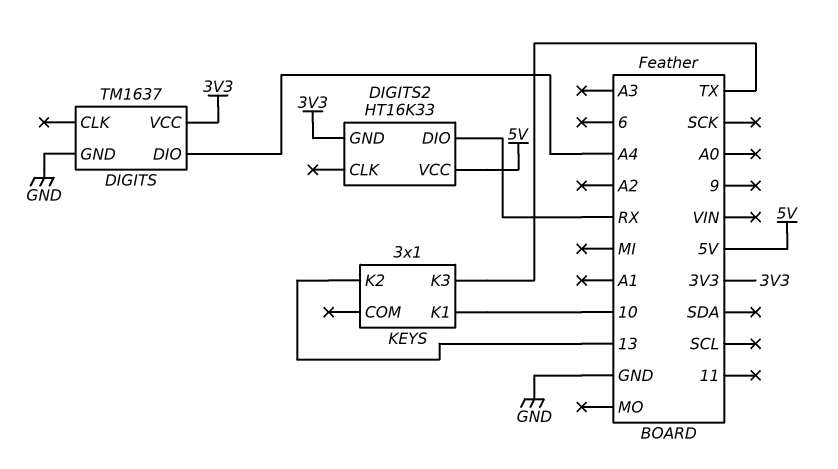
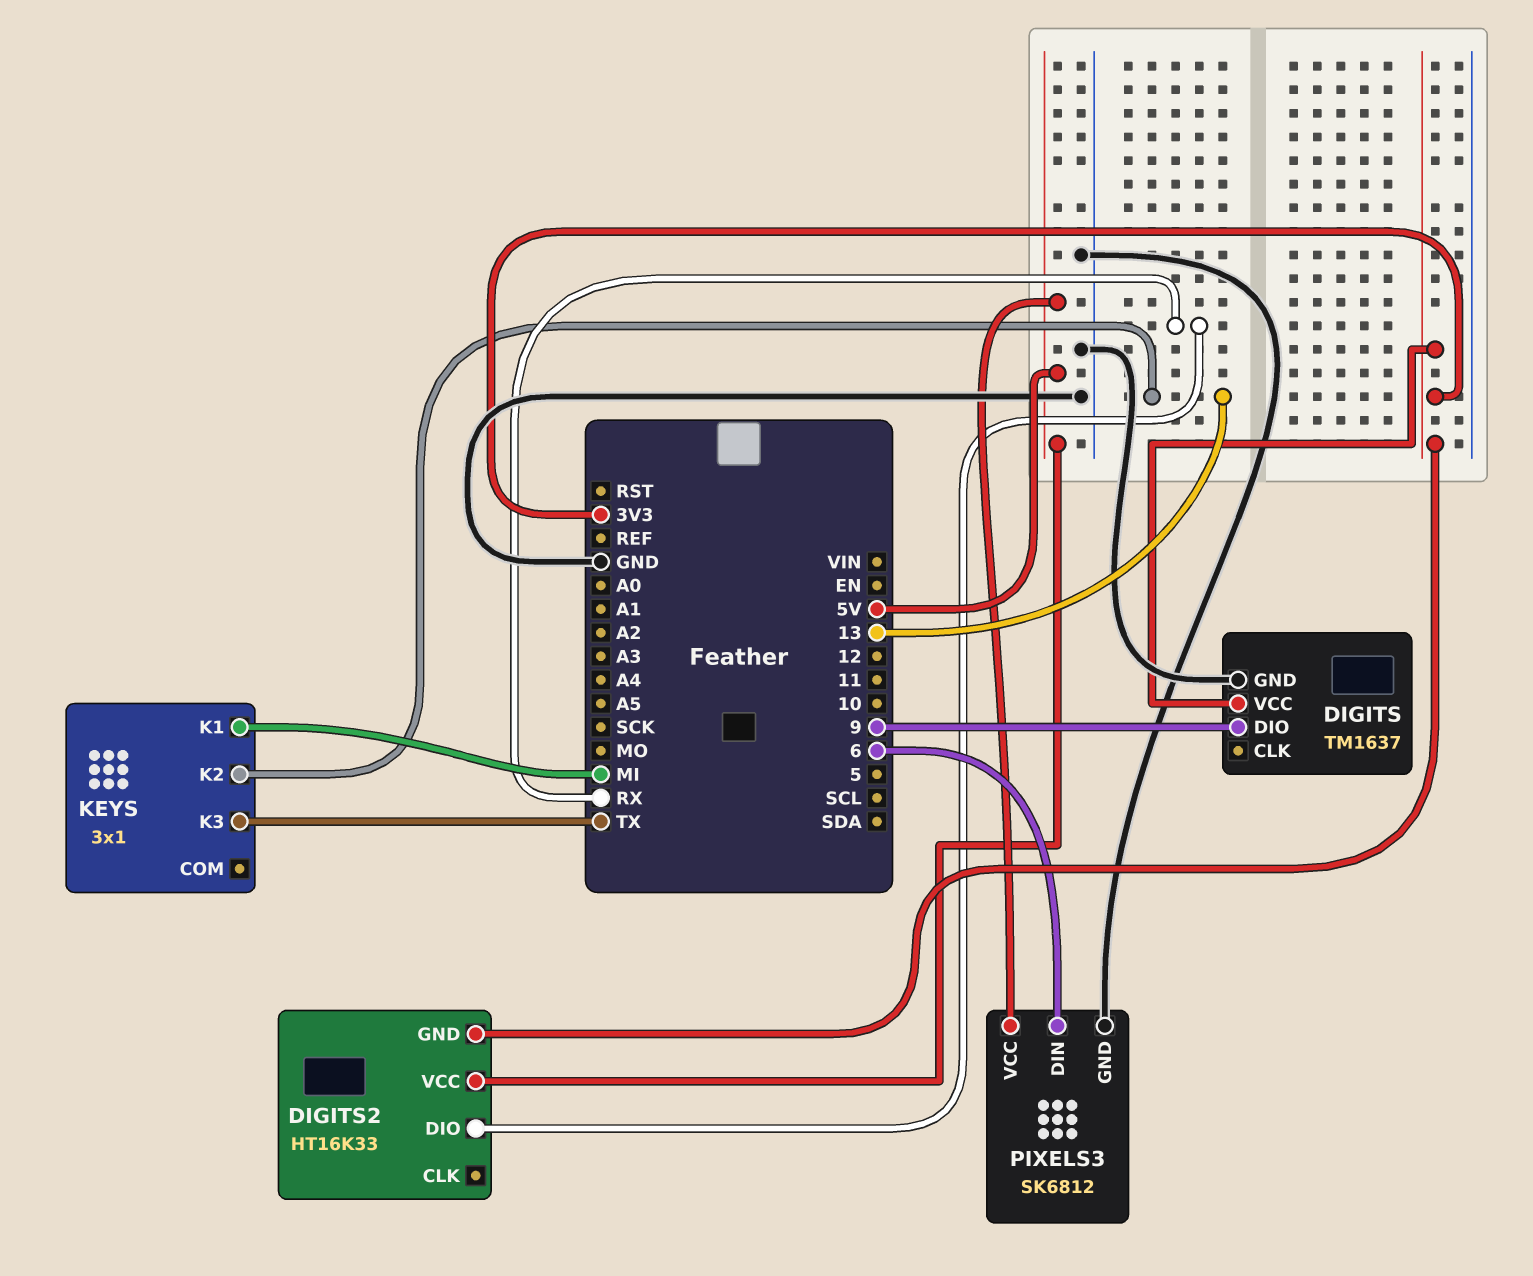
DIGITS pin DIO: A4 -> 9
KEYS pin K1: 10 -> MI
PIXELS3: none -> SK6812
PIXELS3 pin DIN: none -> 6
PIXELS3 pin GND: none -> GND
PIXELS3 pin VCC: none -> 5V

